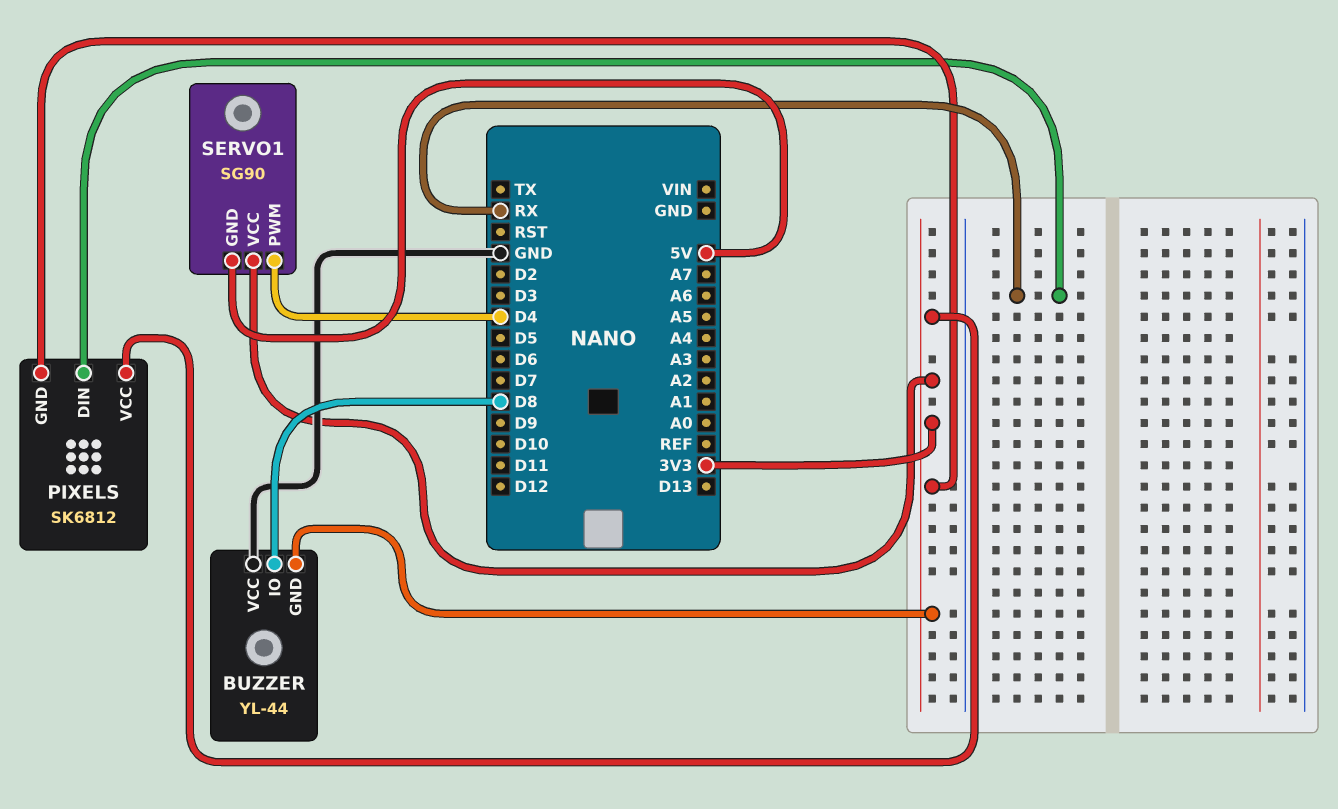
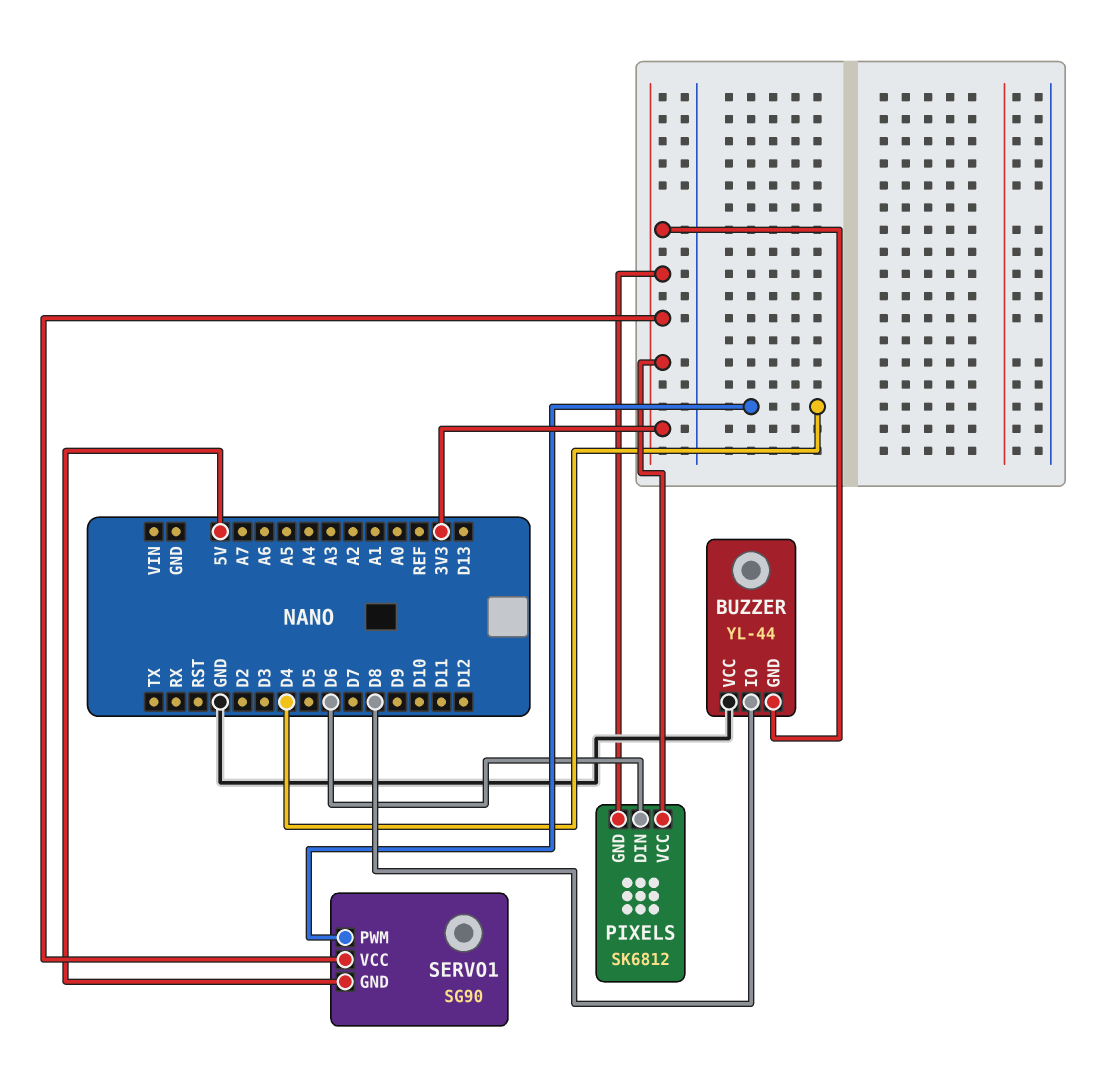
PIXELS pin DIN: RX -> D6

